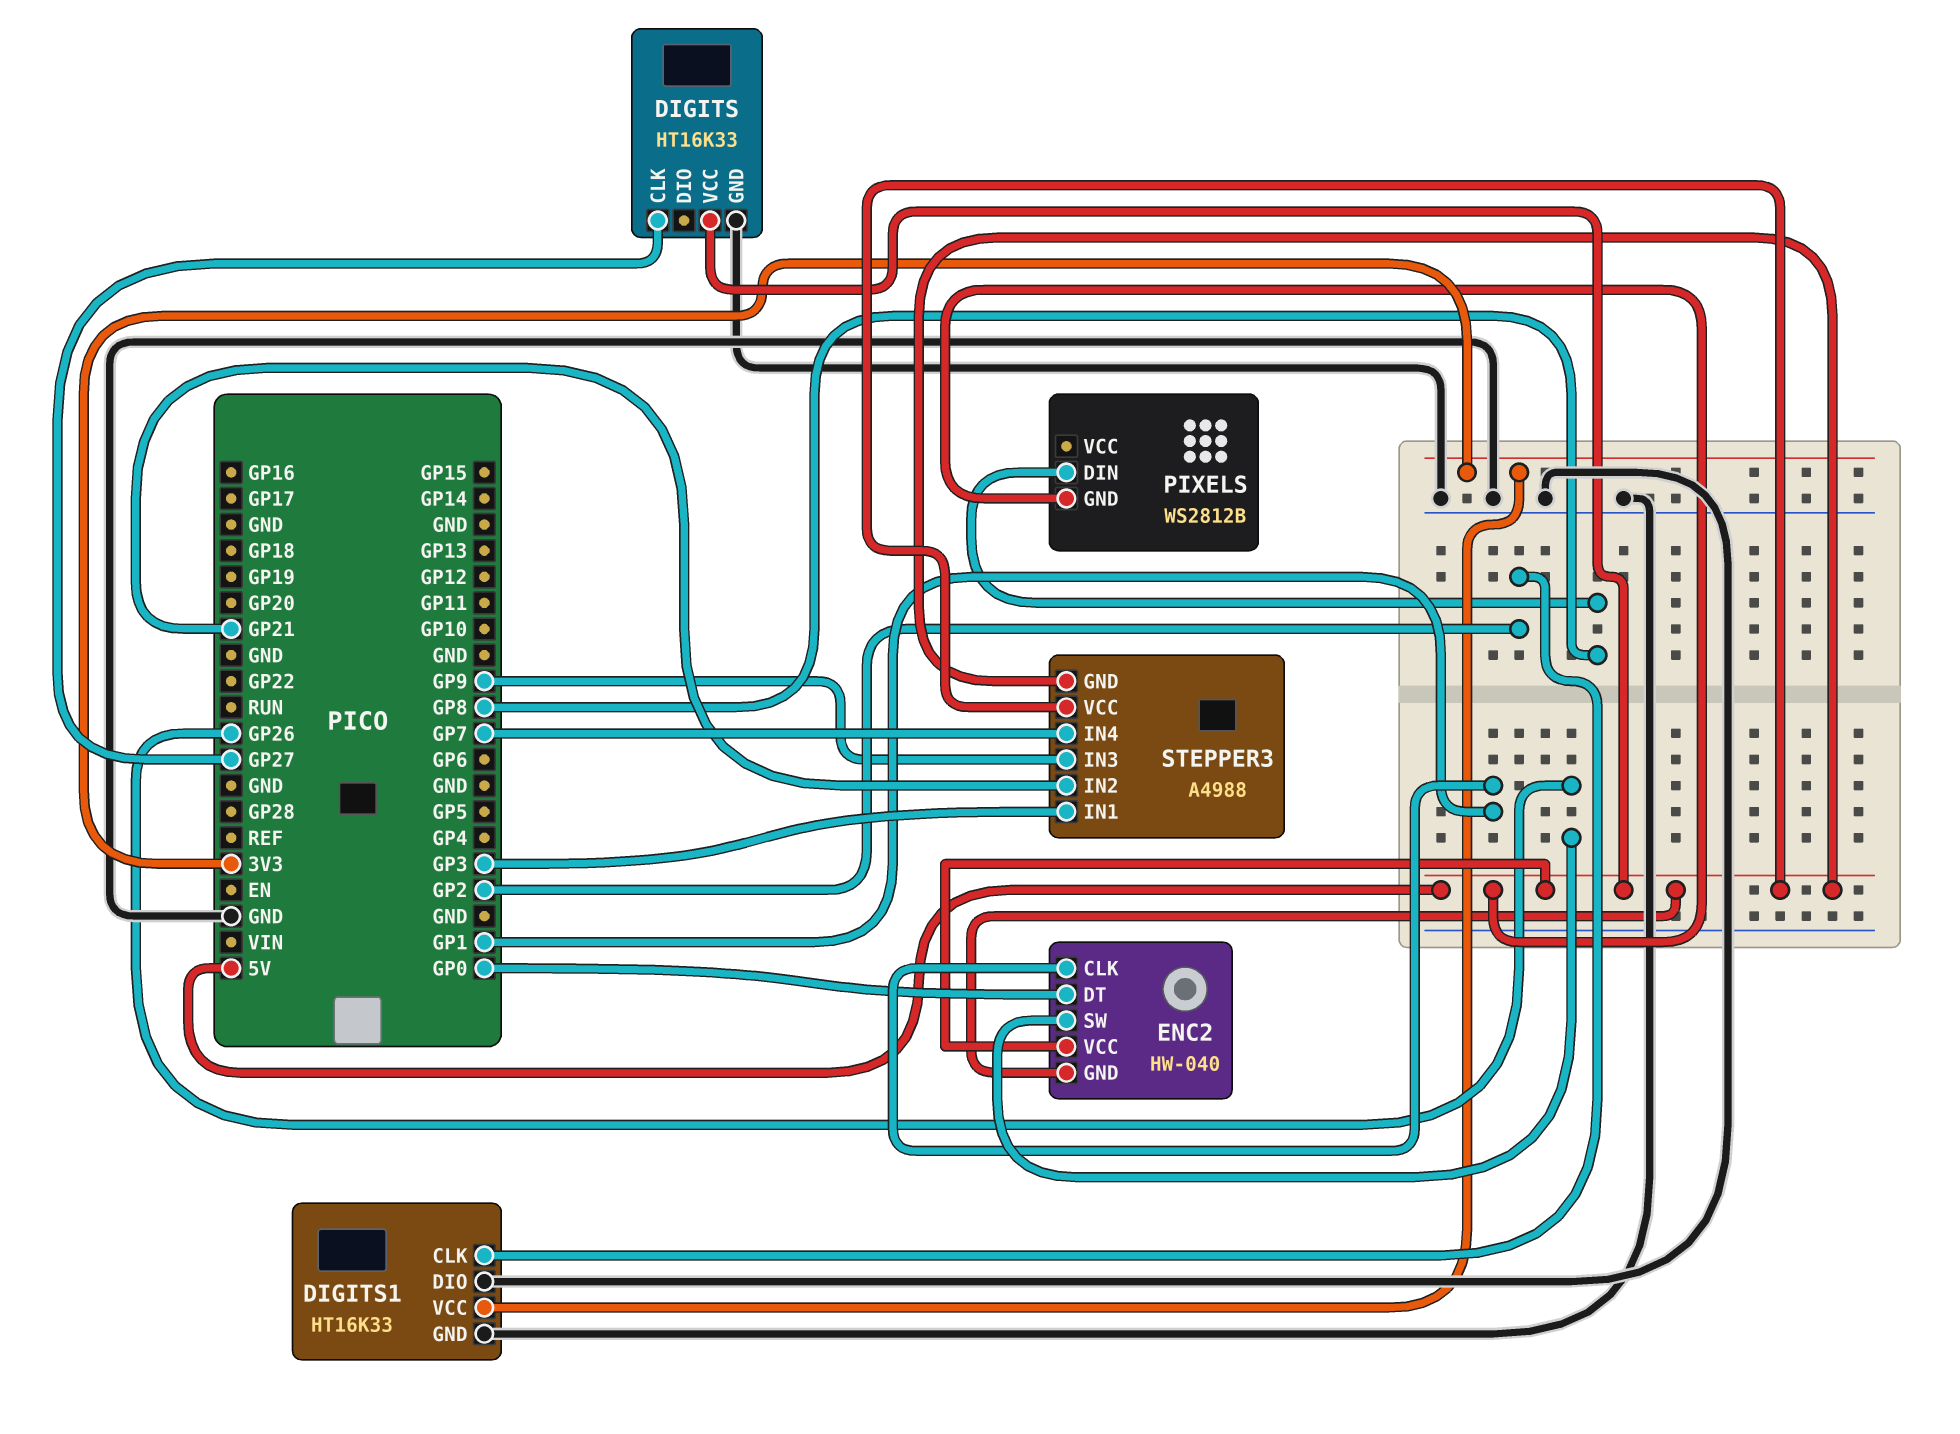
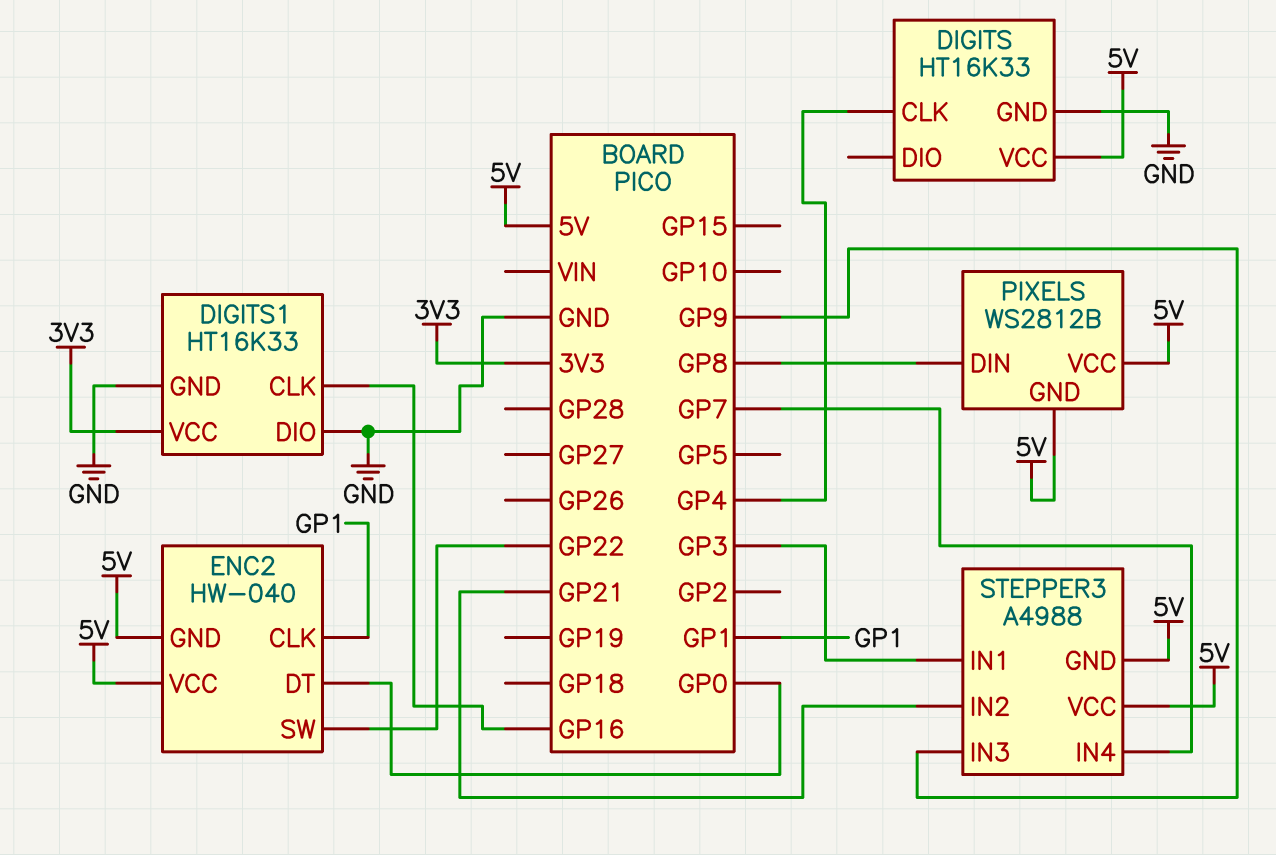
DIGITS pin CLK: GP27 -> GP4
DIGITS1 pin CLK: GP2 -> GP16
ENC2 pin SW: GP26 -> GP22
PIXELS pin VCC: none -> 5V

